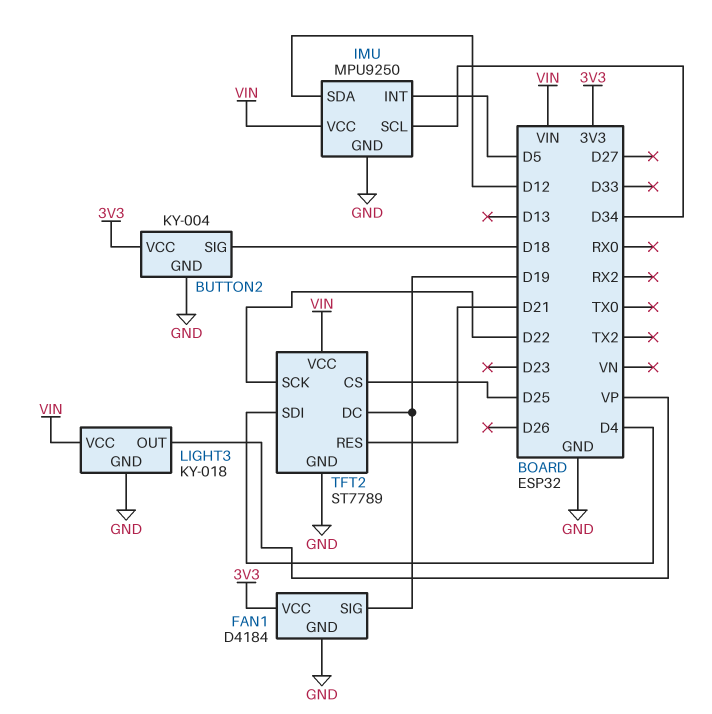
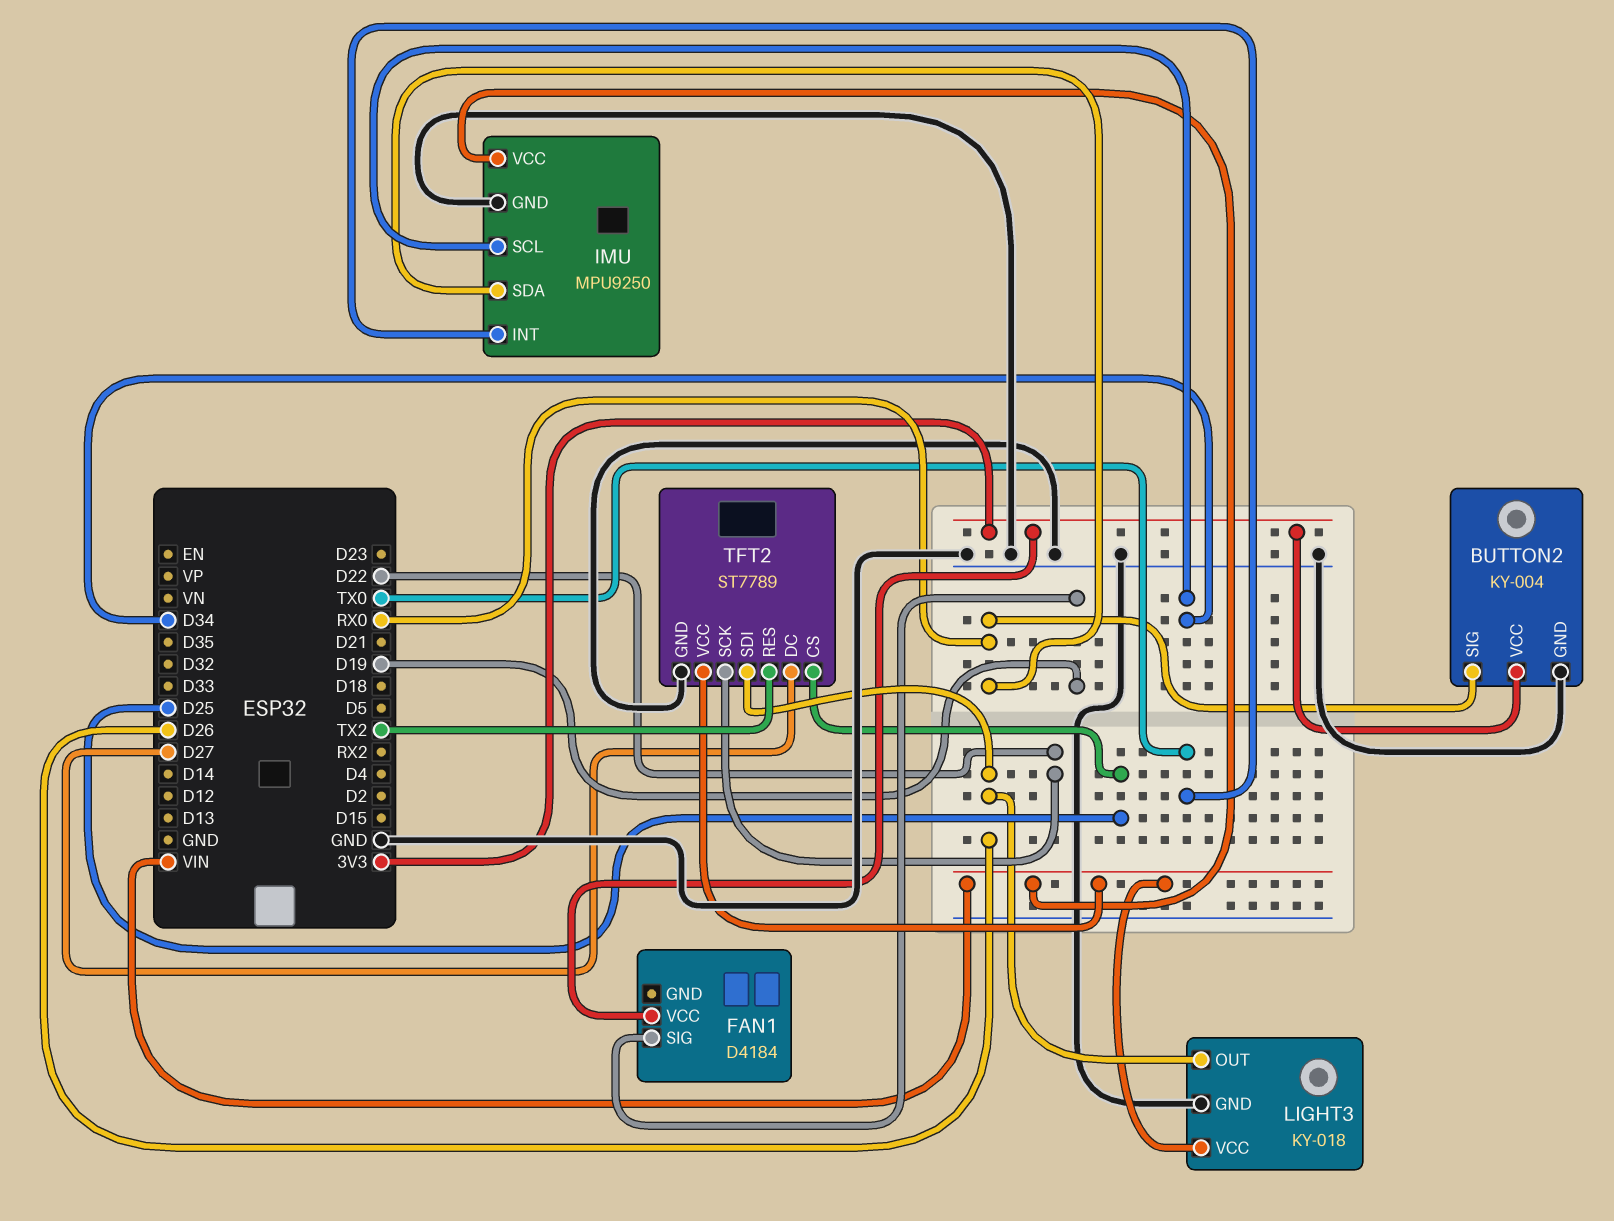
BUTTON2 pin SIG: D18 -> RX0
FAN1 pin GND: GND -> none
IMU pin INT: D5 -> TX0
IMU pin SDA: D12 -> RX0
LIGHT3 pin OUT: VP -> D26
TFT2 pin DC: D19 -> D27
TFT2 pin RES: D21 -> TX2
TFT2 pin SDI: D4 -> D26

